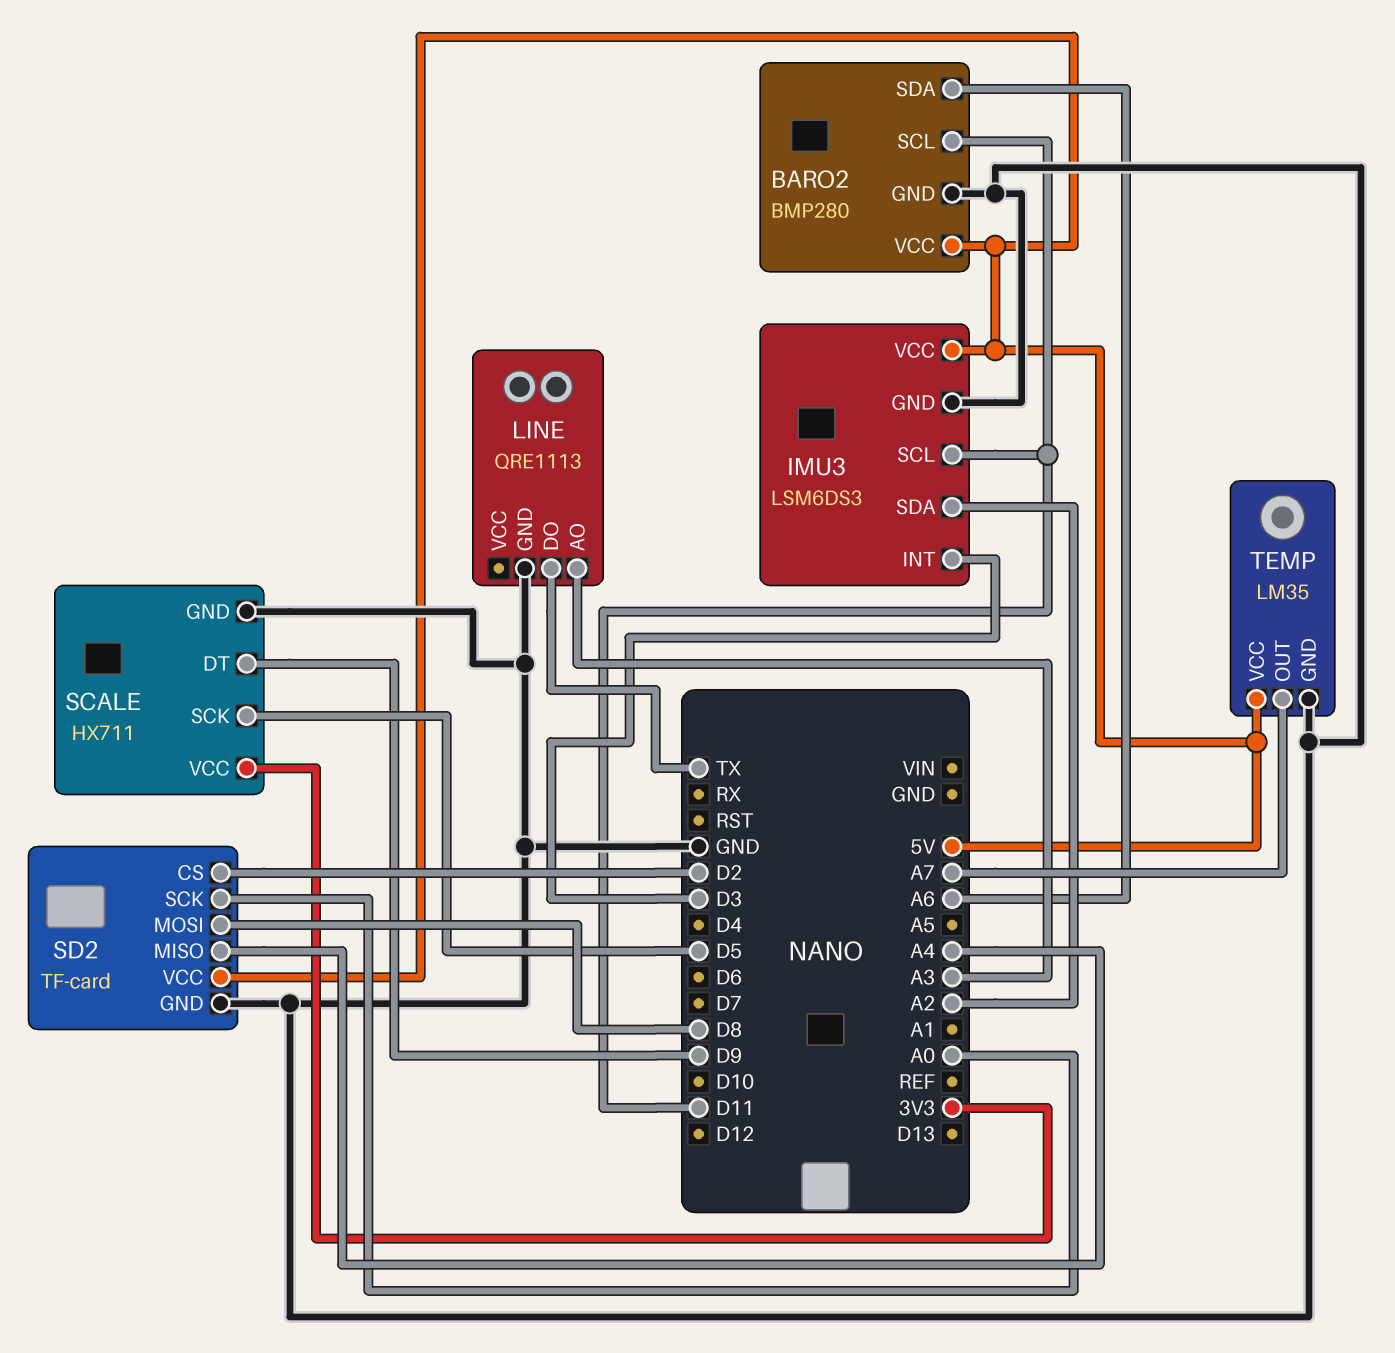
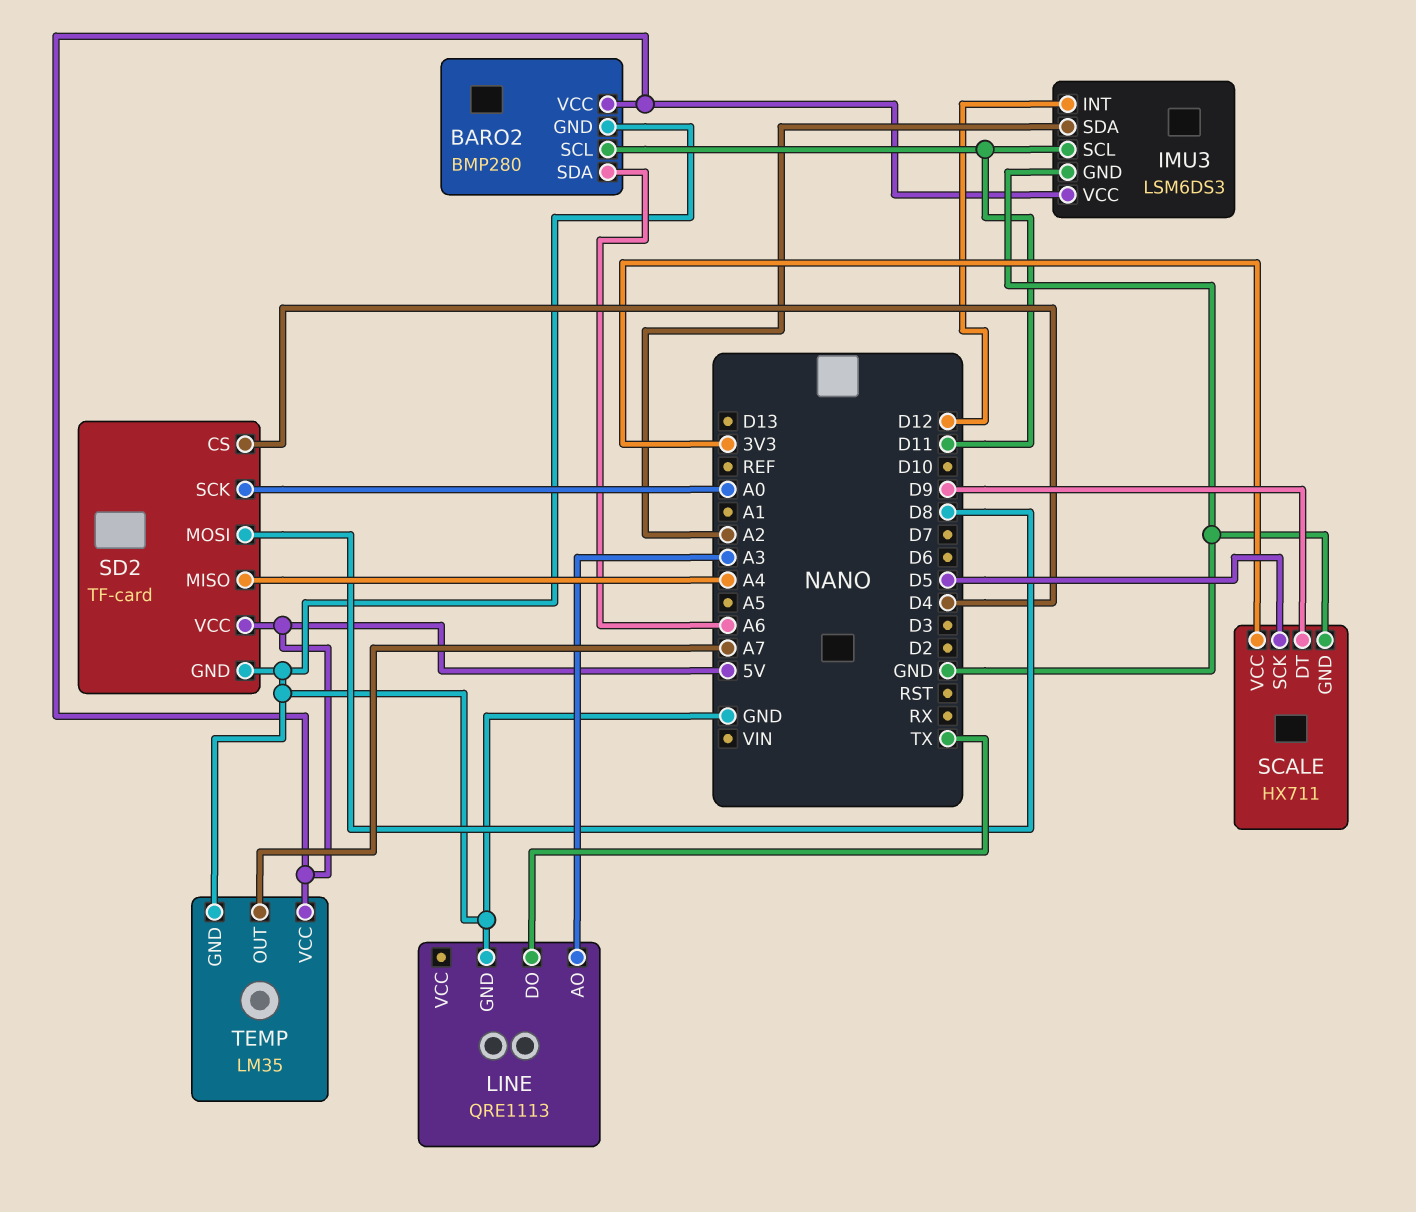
IMU3 pin INT: D3 -> D12
SD2 pin CS: D2 -> D4

